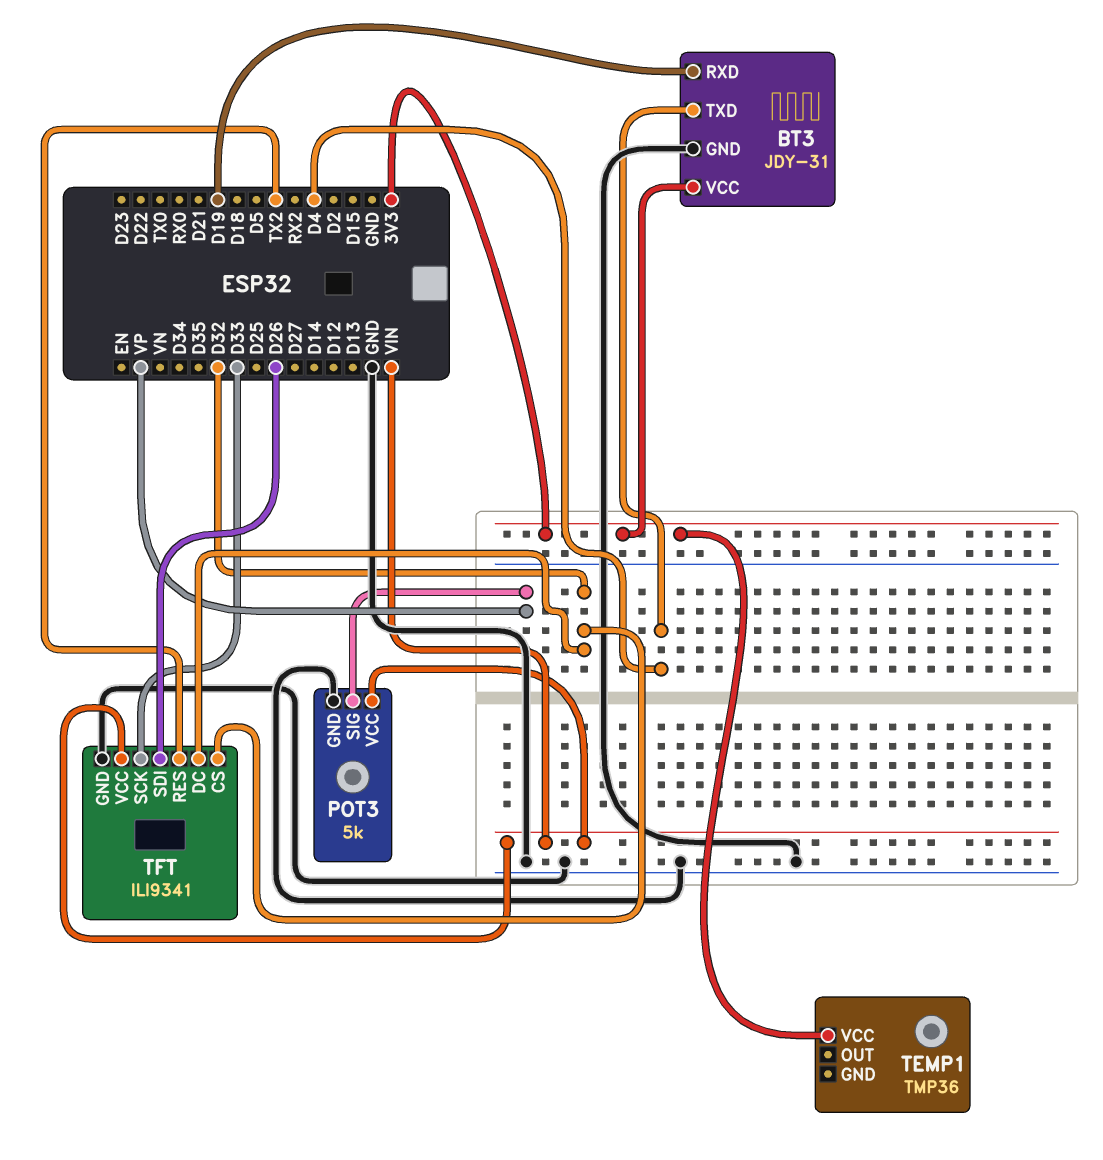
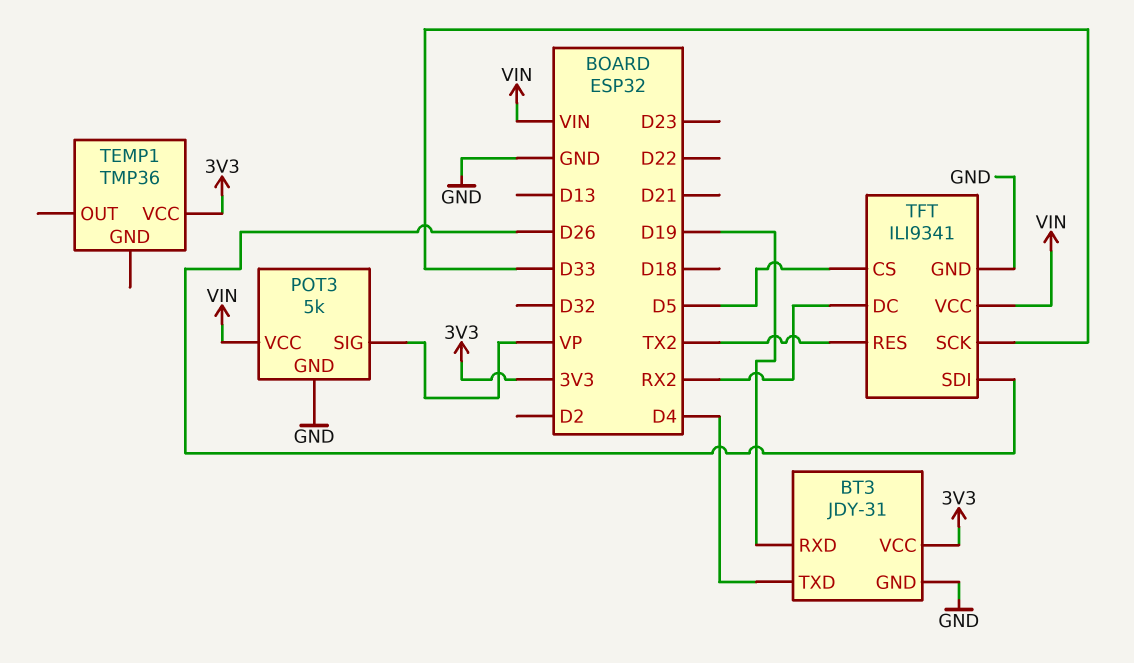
TFT pin CS: D32 -> D5
TFT pin DC: D32 -> RX2

